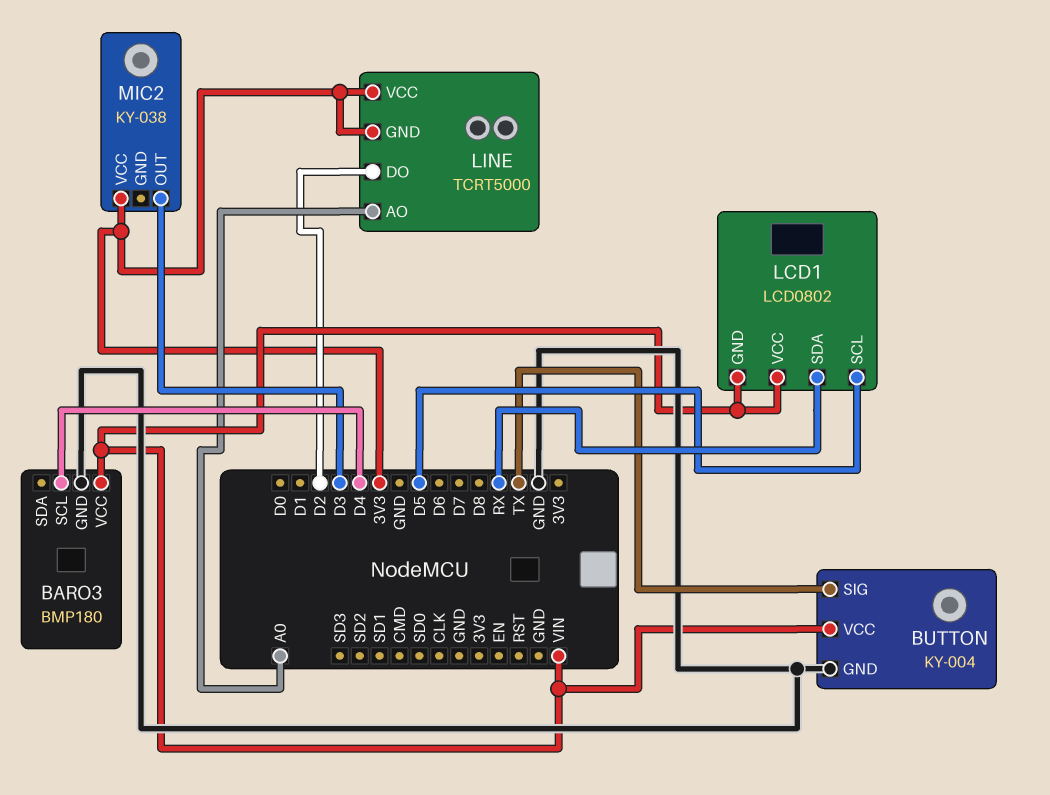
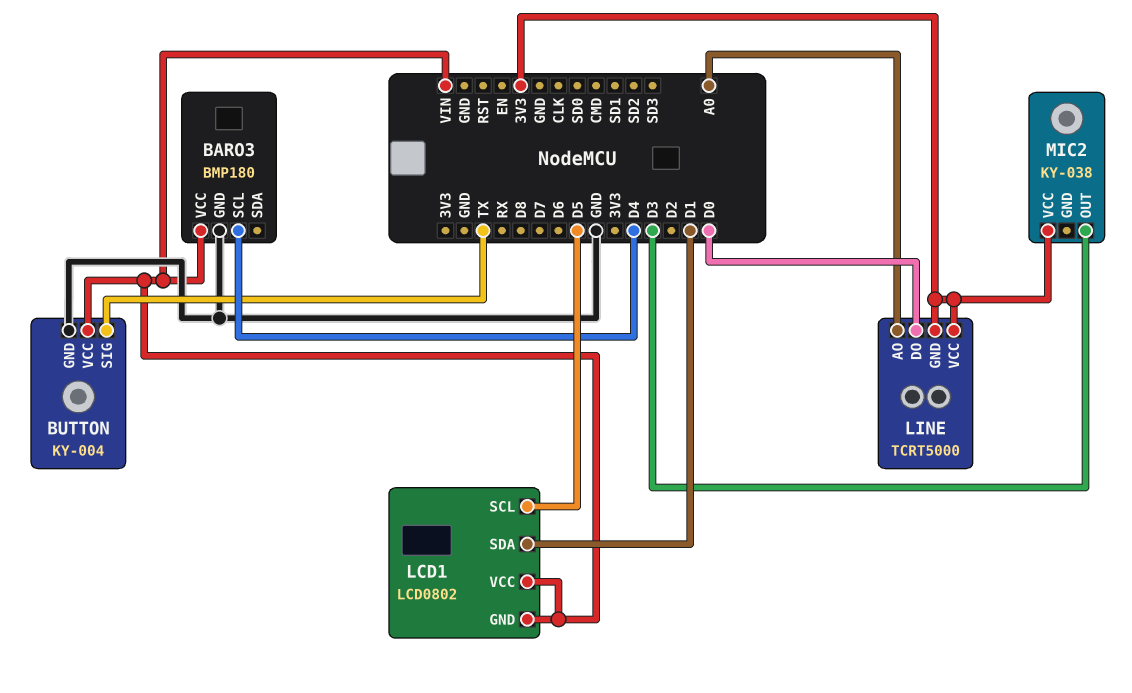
LCD1 pin SDA: RX -> D1
LINE pin DO: D2 -> D0

